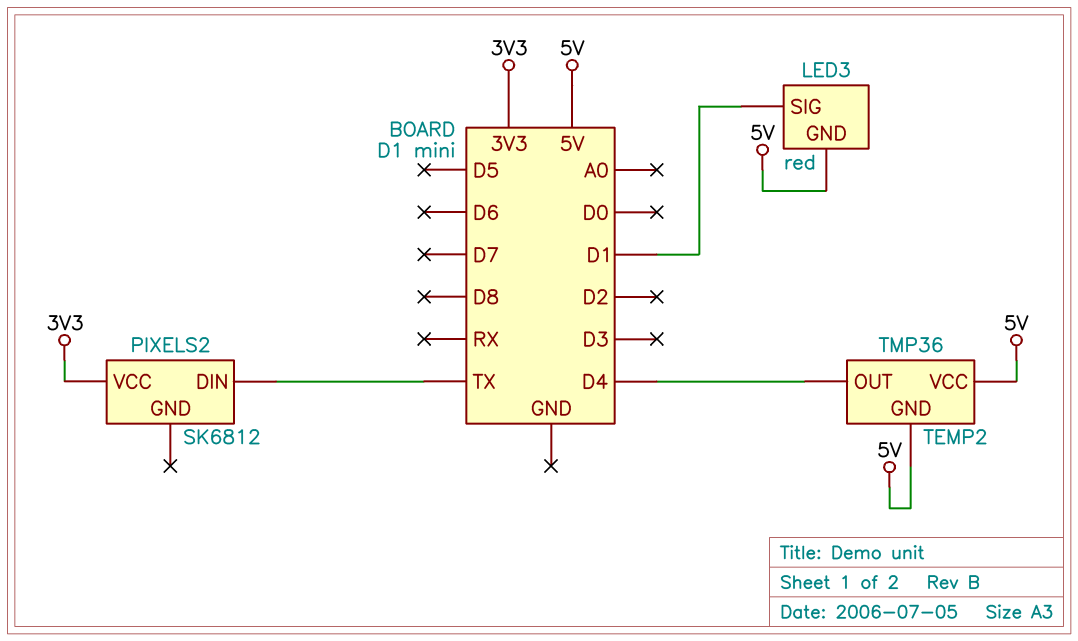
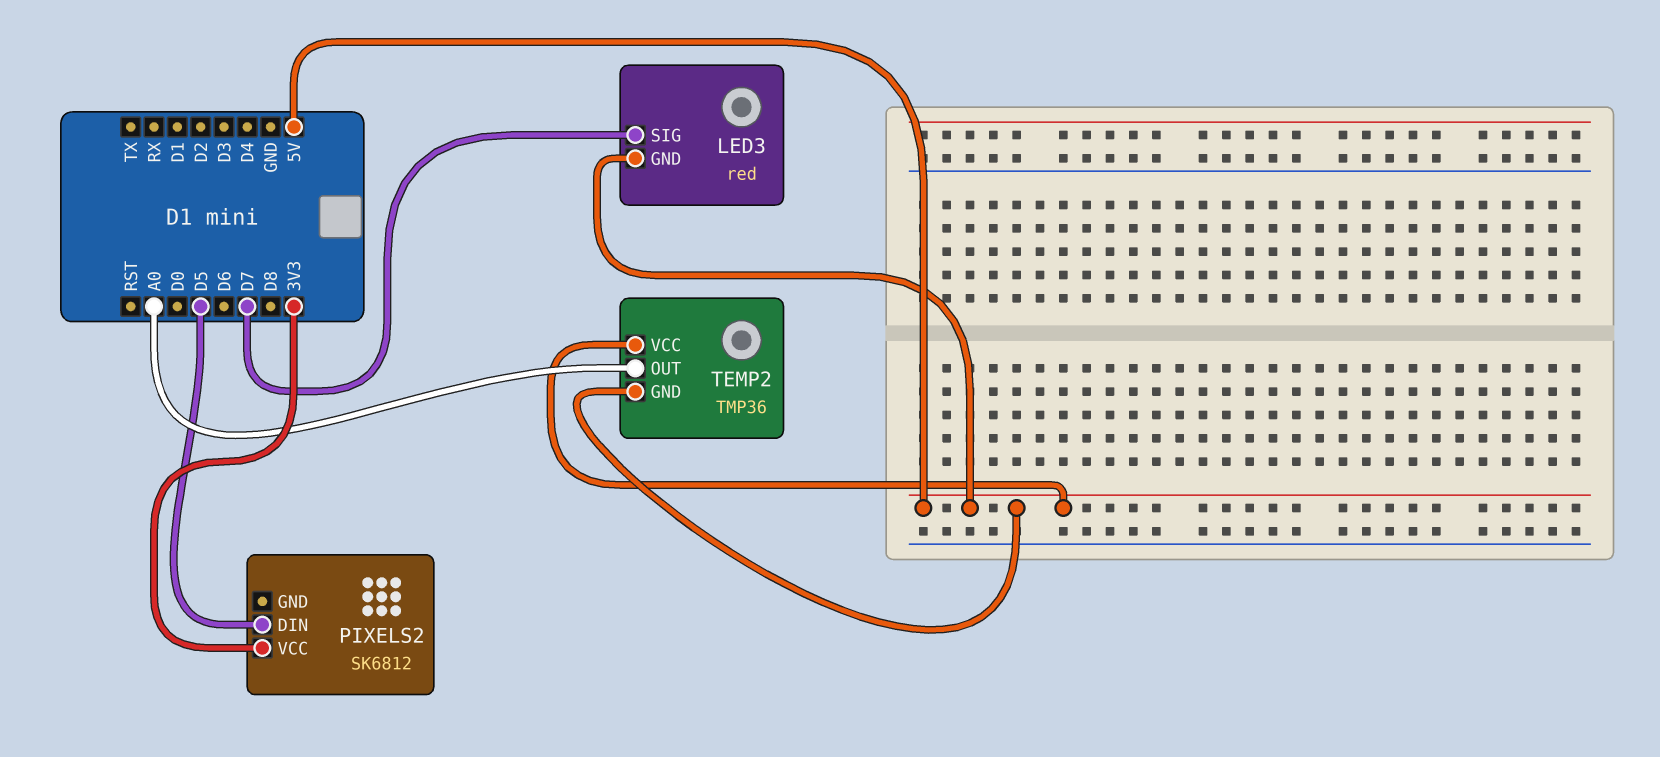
LED3 pin SIG: D1 -> D7
PIXELS2 pin DIN: TX -> D5
TEMP2 pin OUT: D4 -> A0

